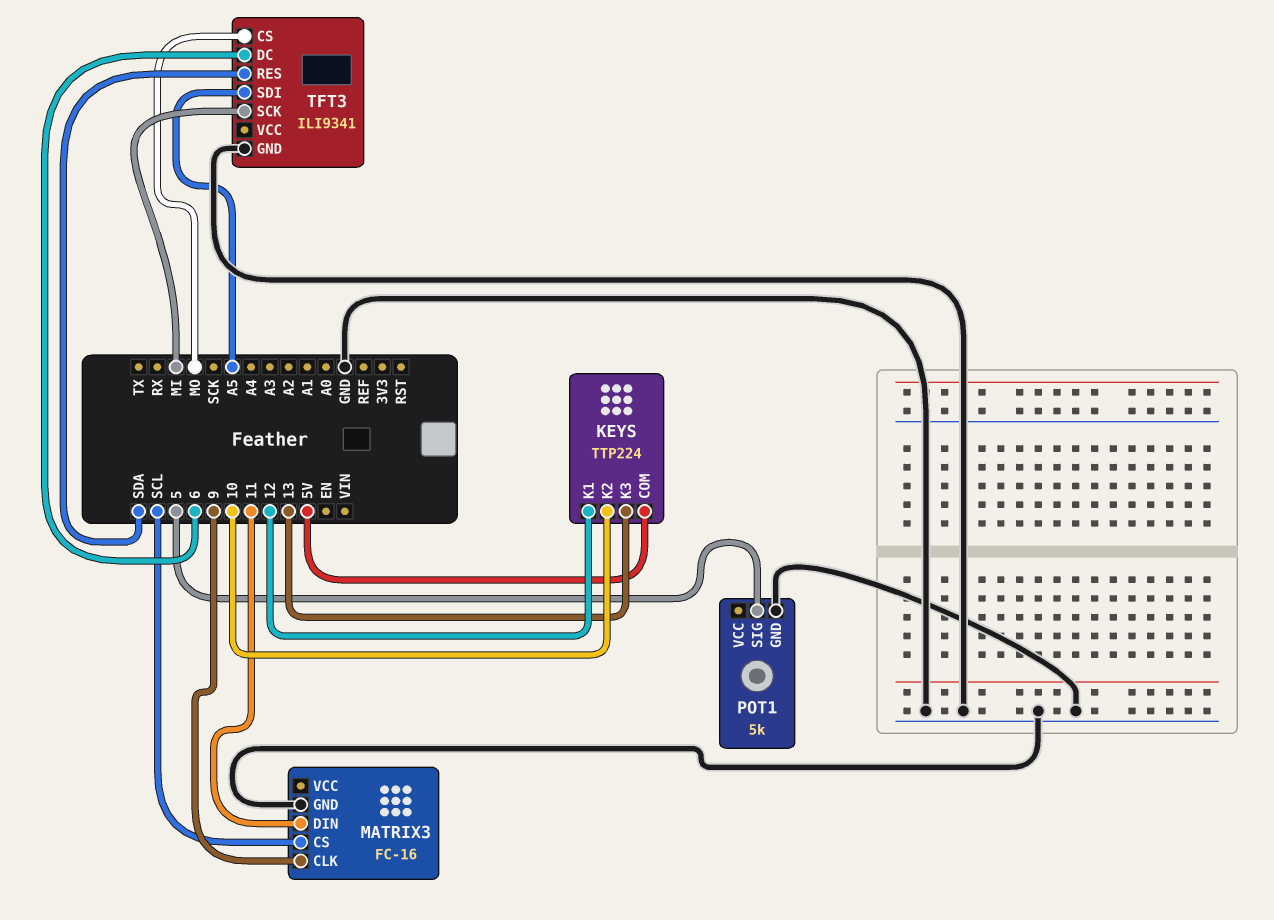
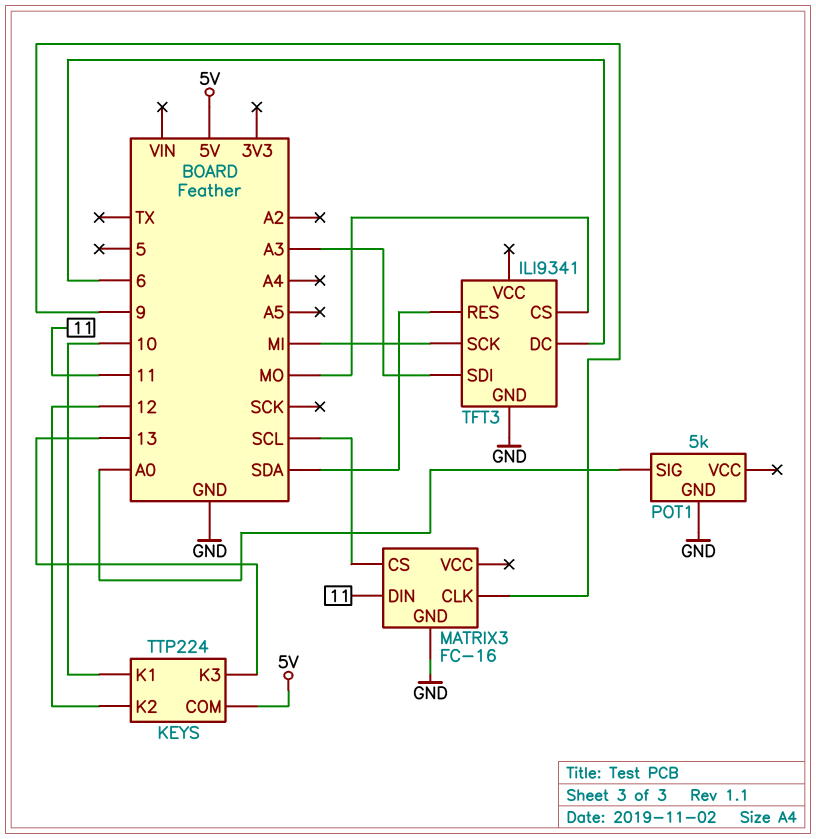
KEYS pin K1: 12 -> 10
KEYS pin K2: 10 -> 12
POT1 pin SIG: 5 -> A0
TFT3 pin SDI: A5 -> A3

